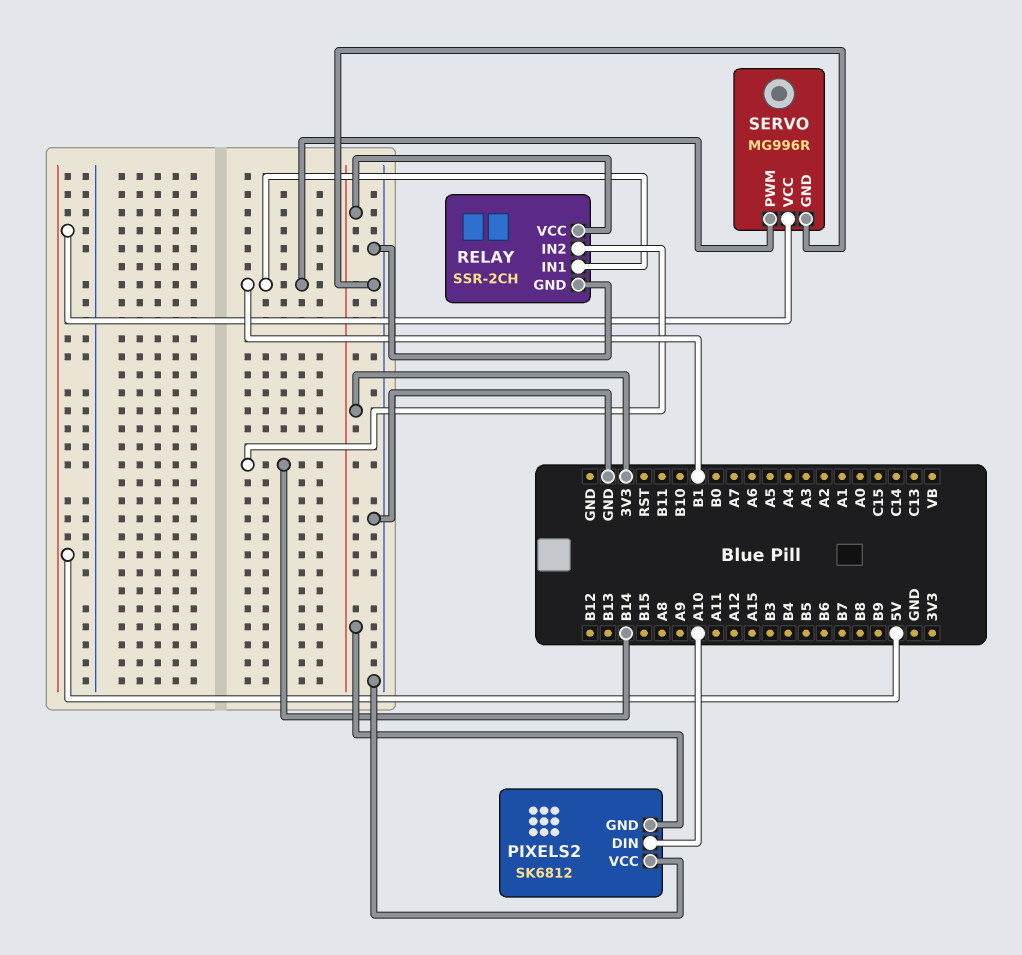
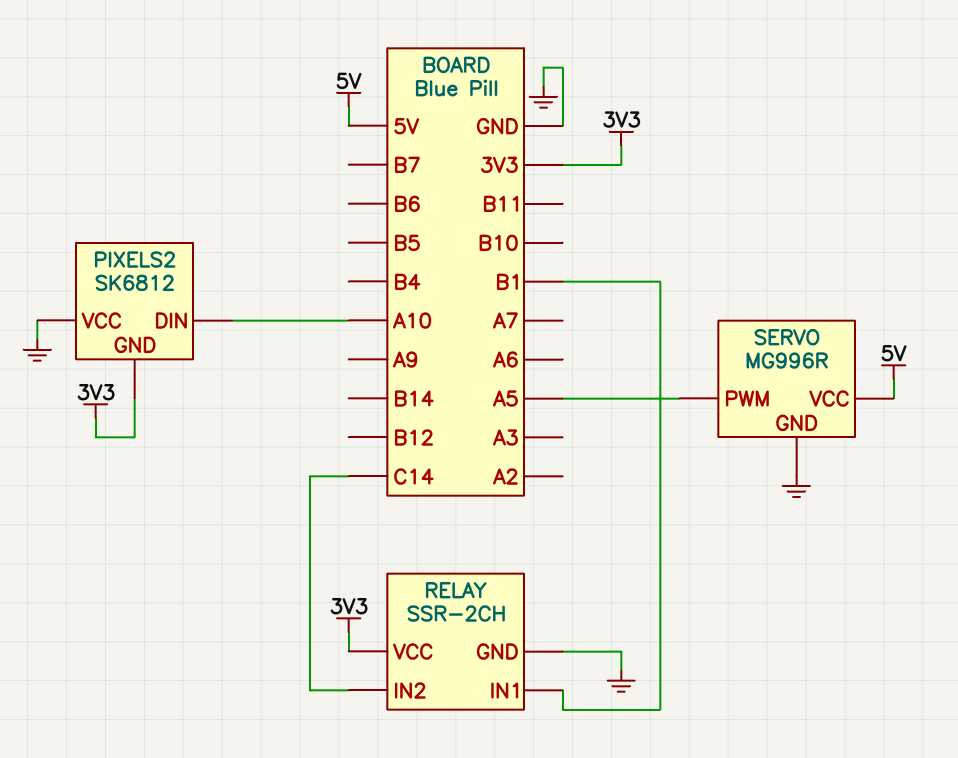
RELAY pin IN2: B14 -> C14
SERVO pin PWM: B1 -> A5

